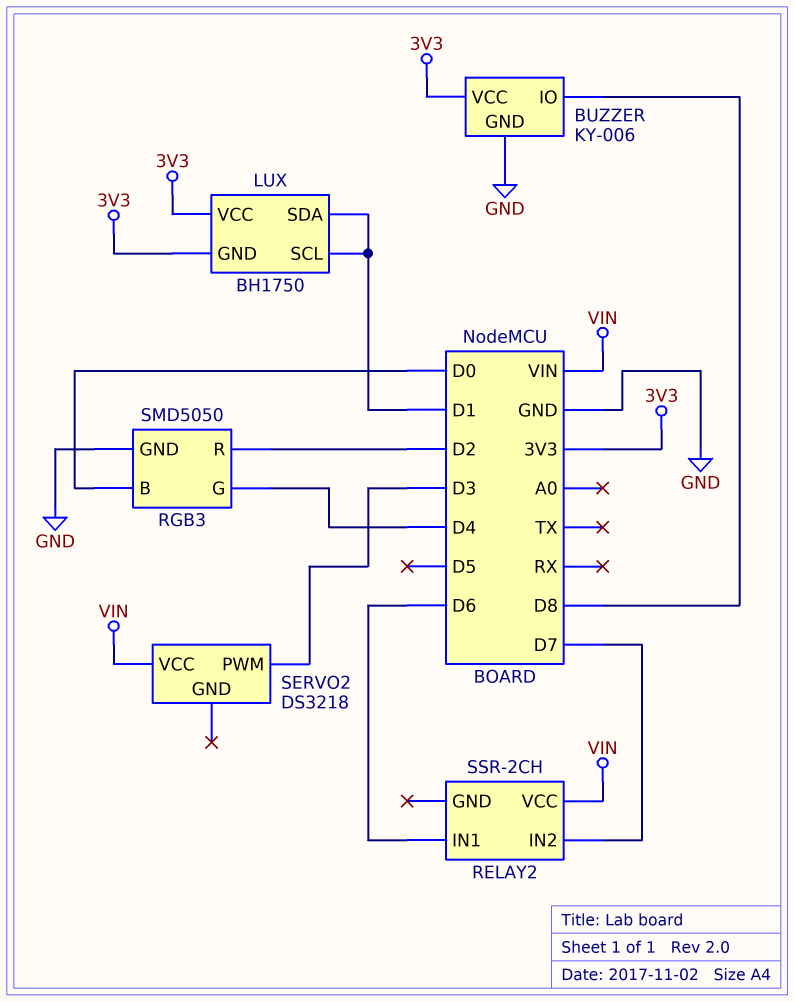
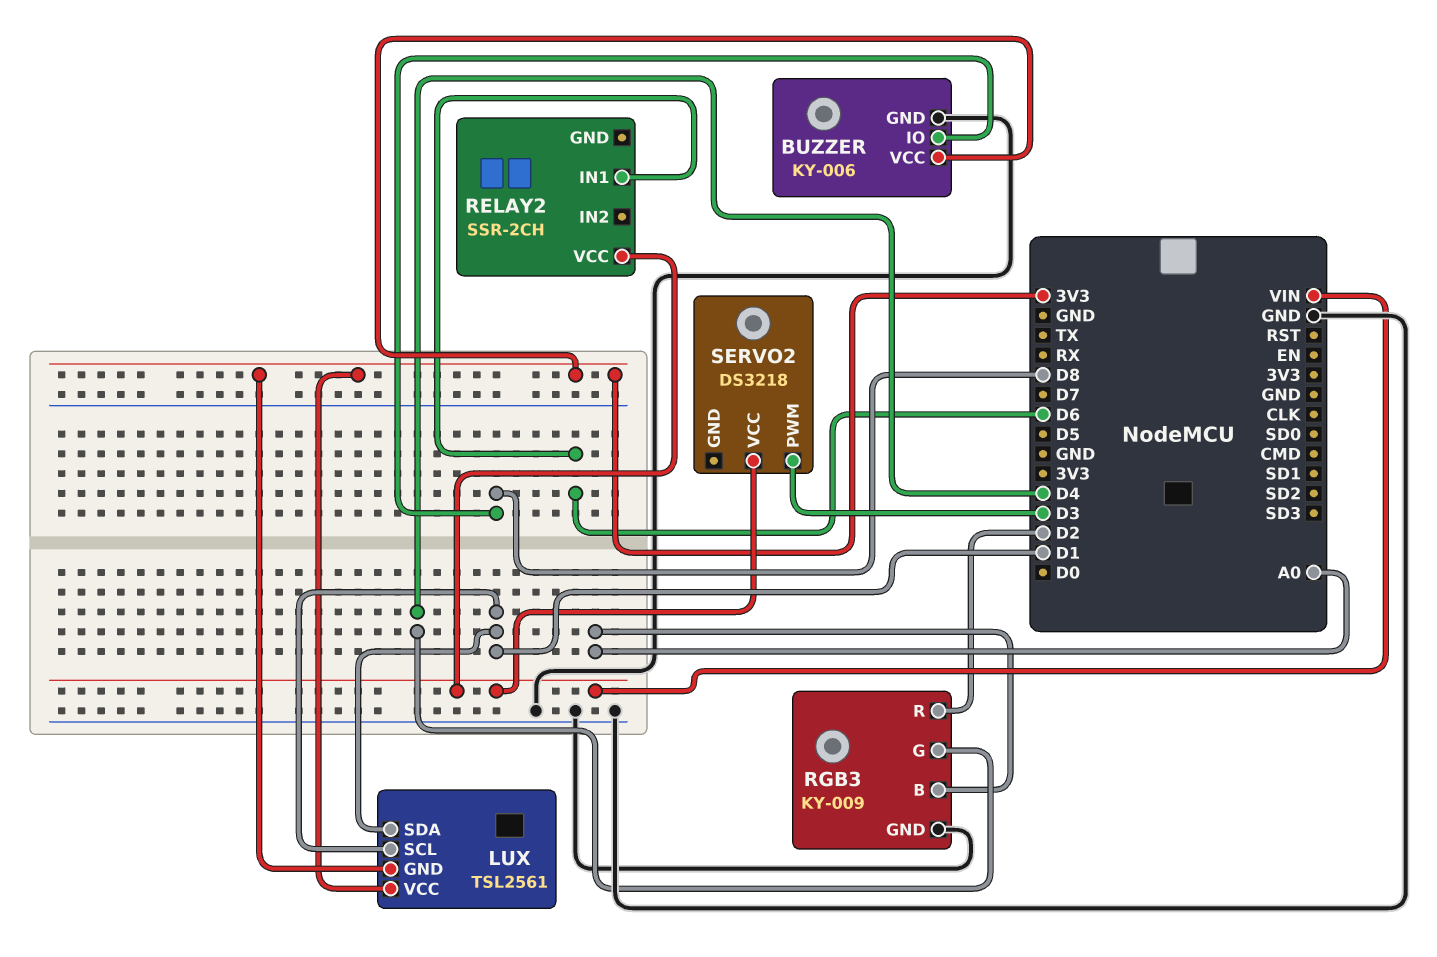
LUX: BH1750 -> TSL2561
RELAY2 pin IN2: D7 -> none
RGB3: SMD5050 -> KY-009
RGB3 pin B: D0 -> A0

